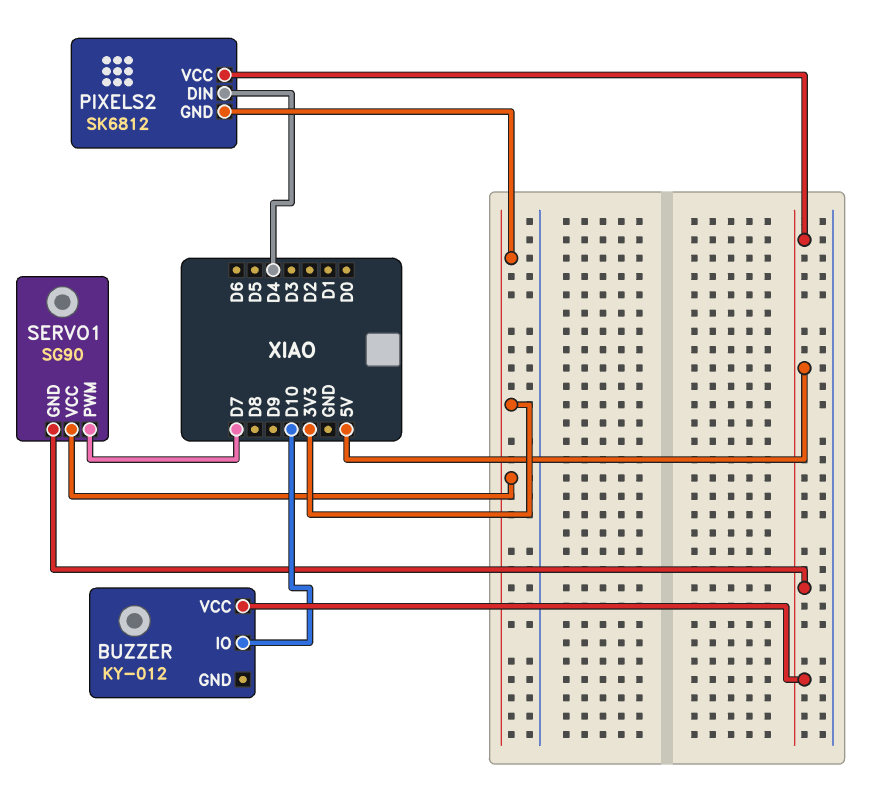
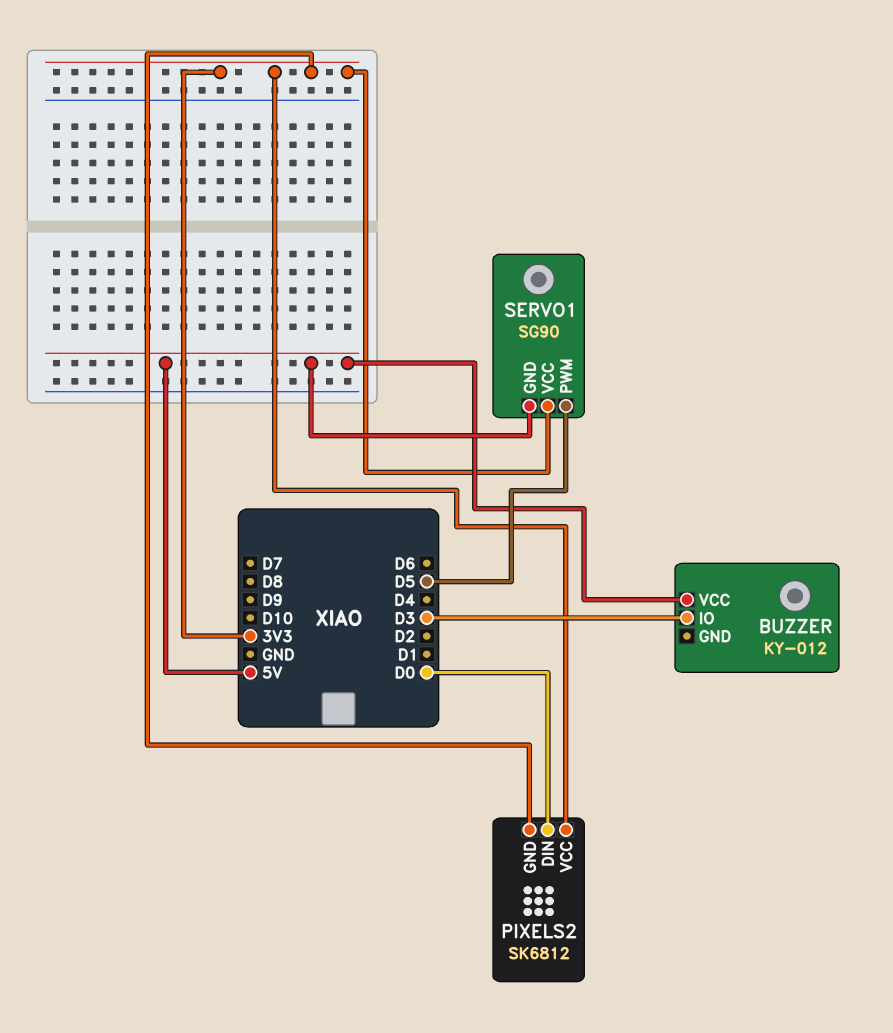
BUZZER pin IO: D10 -> D3
PIXELS2 pin DIN: D4 -> D0
PIXELS2 pin VCC: 5V -> 3V3
SERVO1 pin PWM: D7 -> D5

